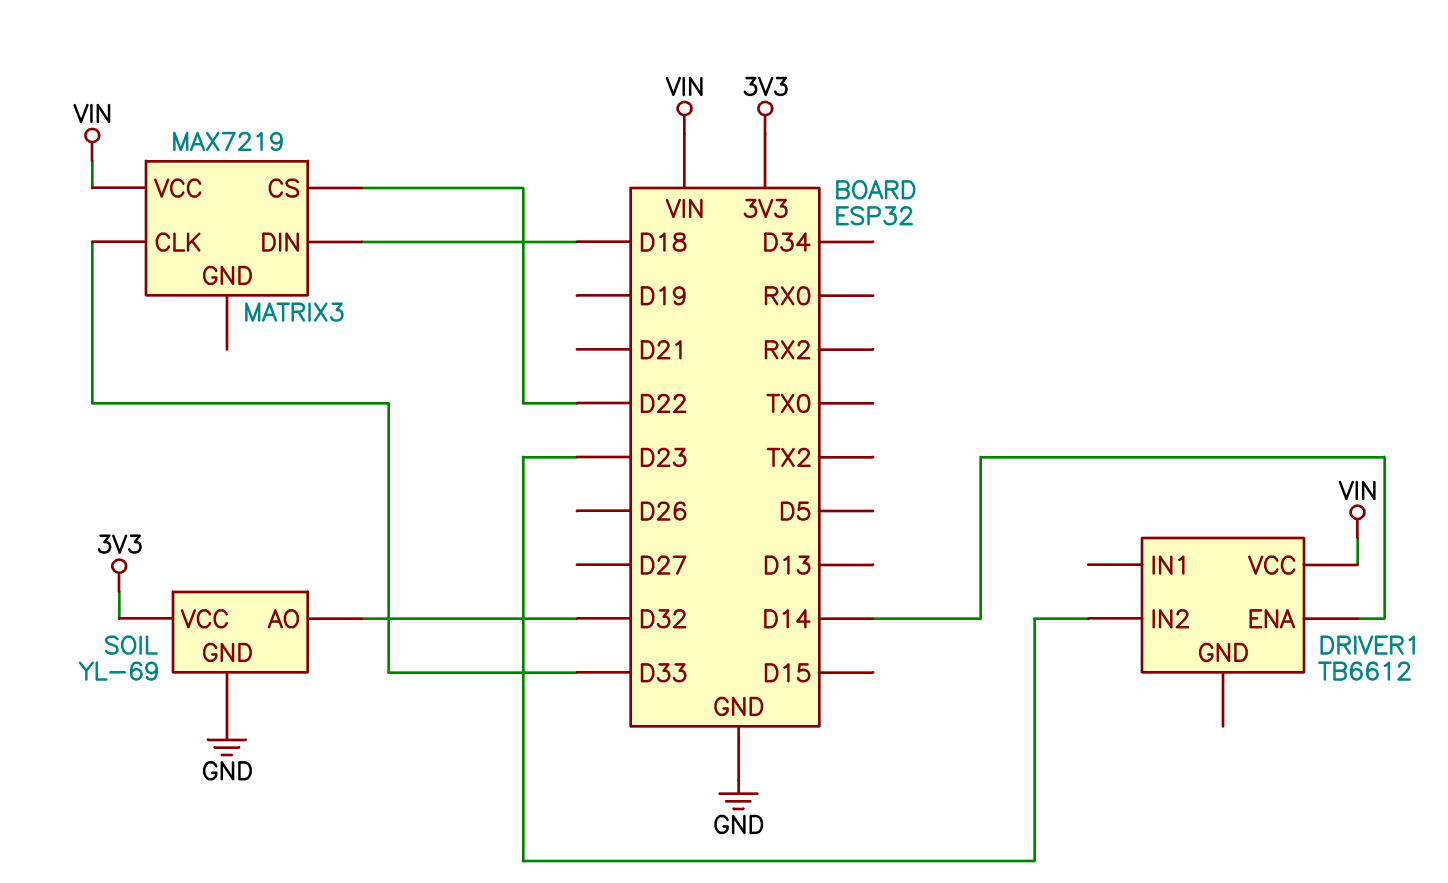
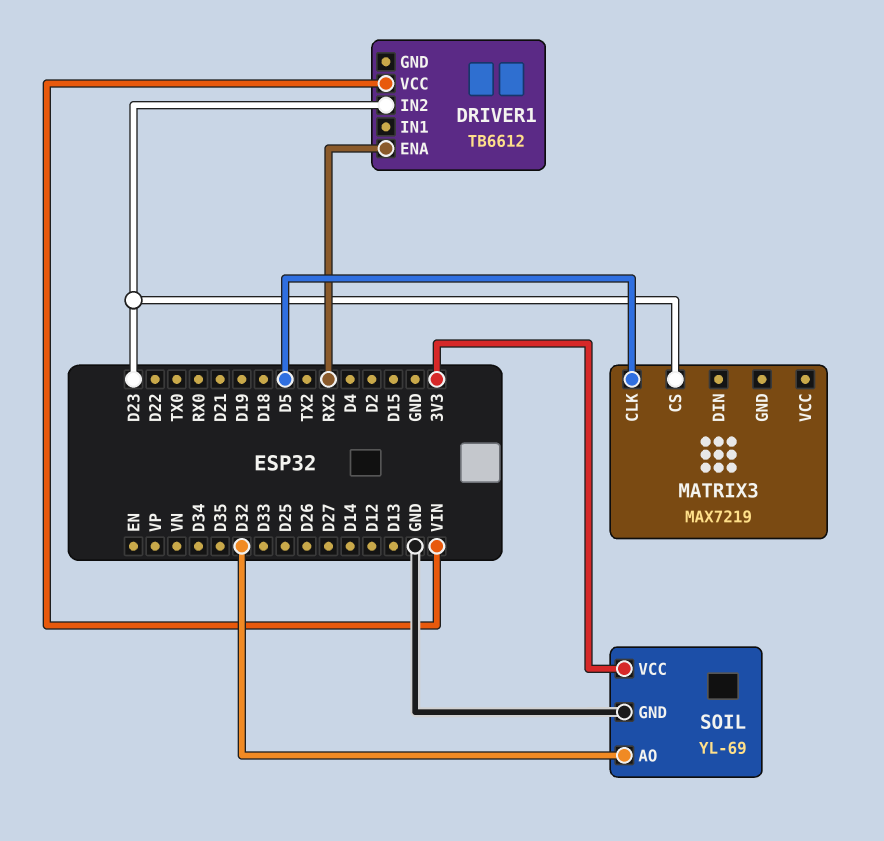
DRIVER1 pin ENA: D14 -> RX2
MATRIX3 pin CLK: D33 -> D5
MATRIX3 pin CS: D22 -> D23
MATRIX3 pin DIN: D18 -> none
MATRIX3 pin VCC: VIN -> none

